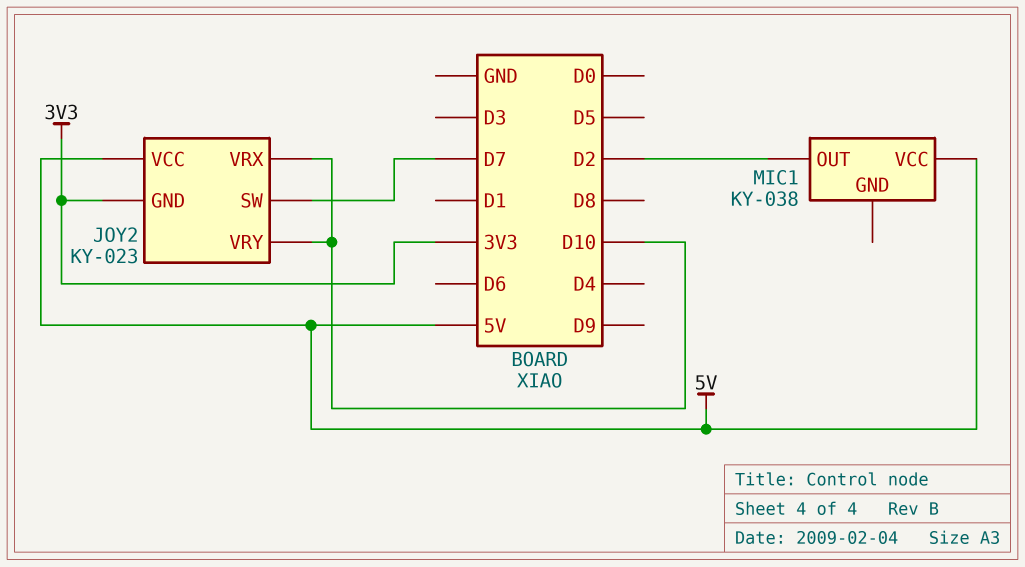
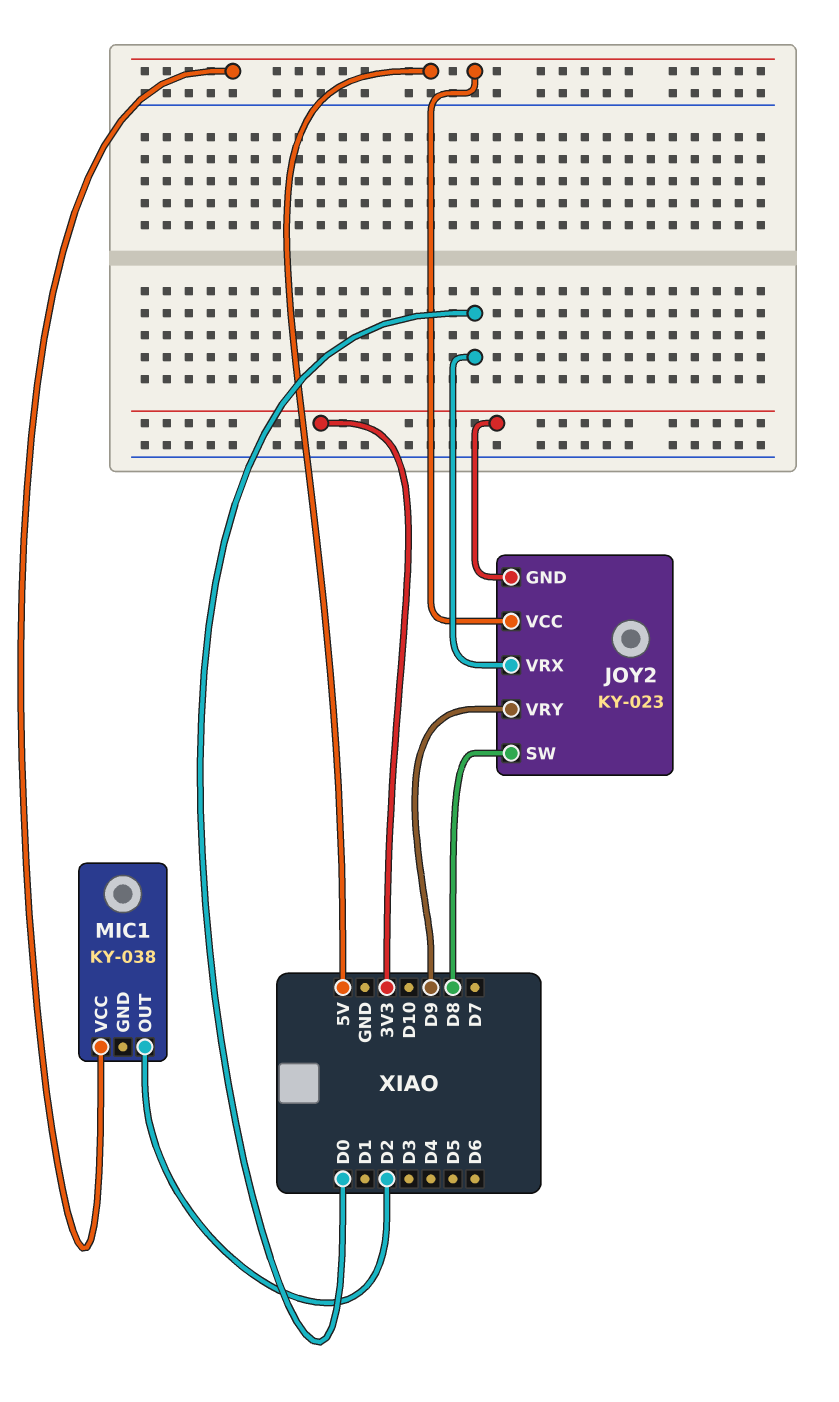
JOY2 pin SW: D7 -> D8
JOY2 pin VRX: D10 -> D0
JOY2 pin VRY: D10 -> D9

